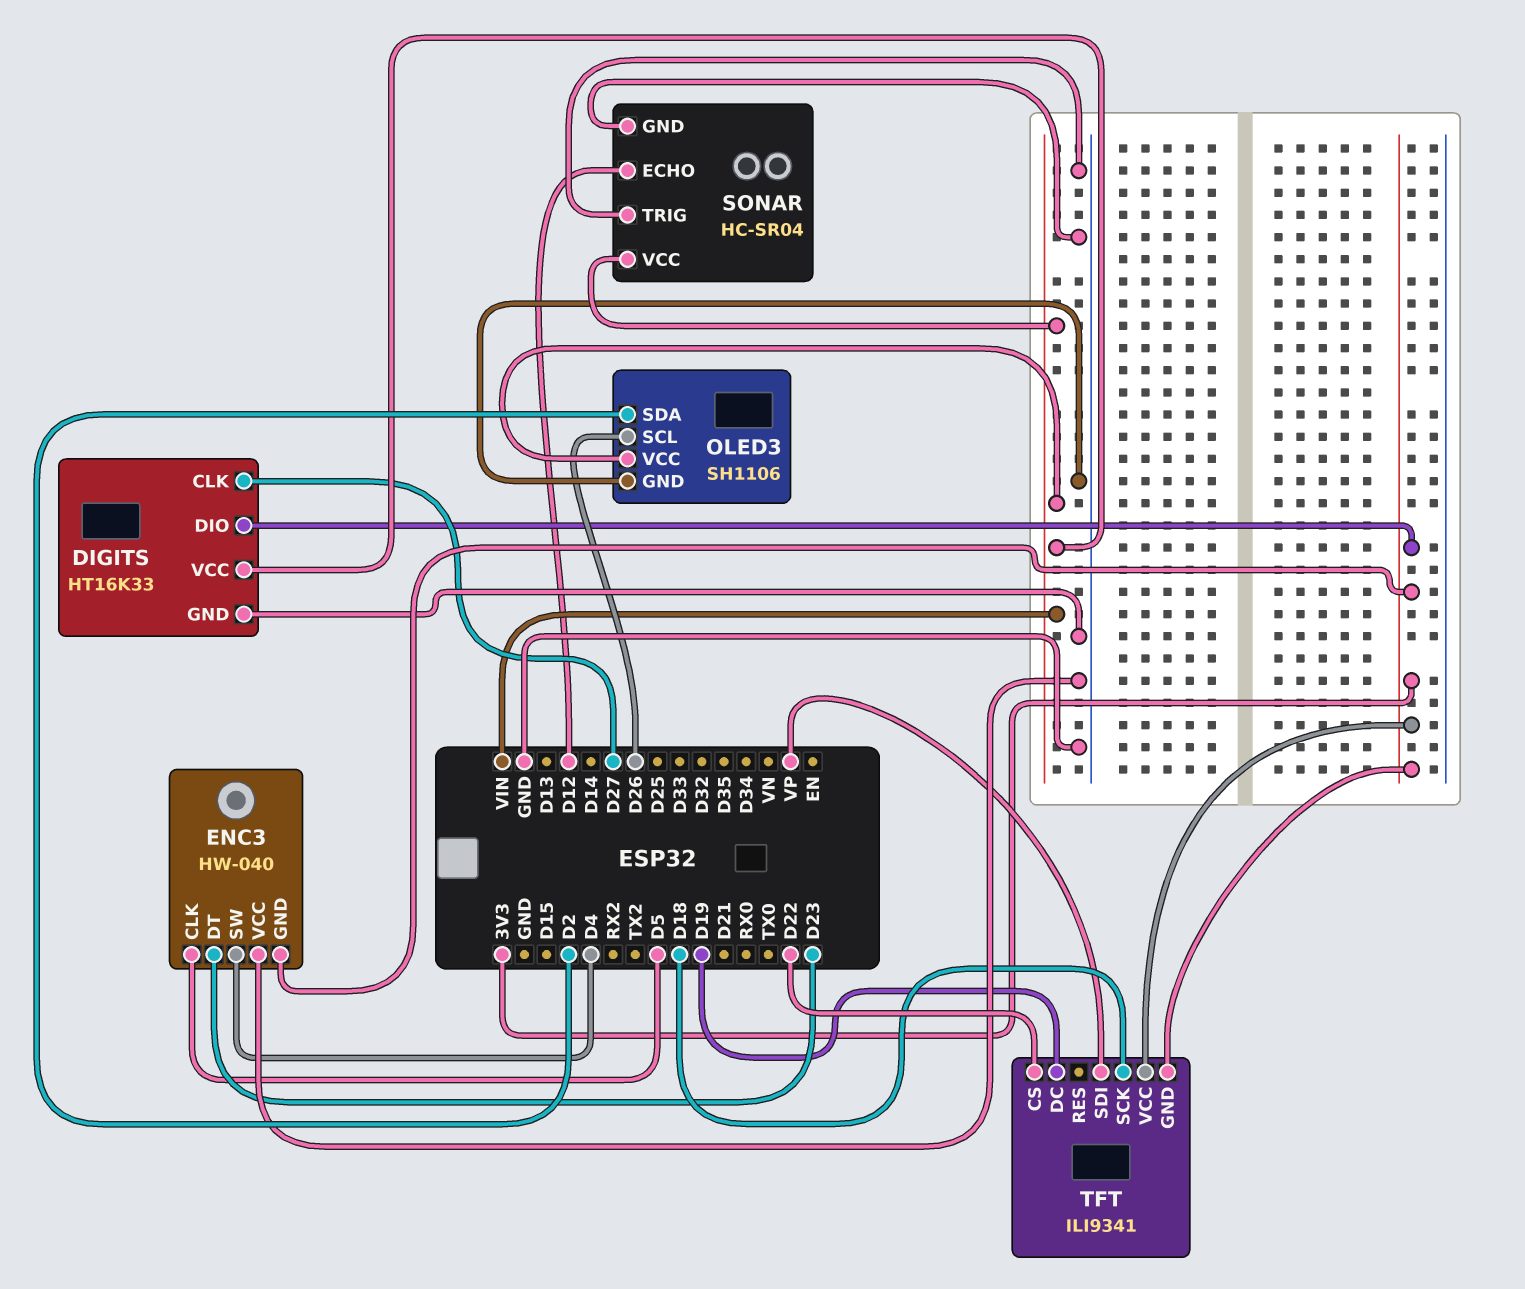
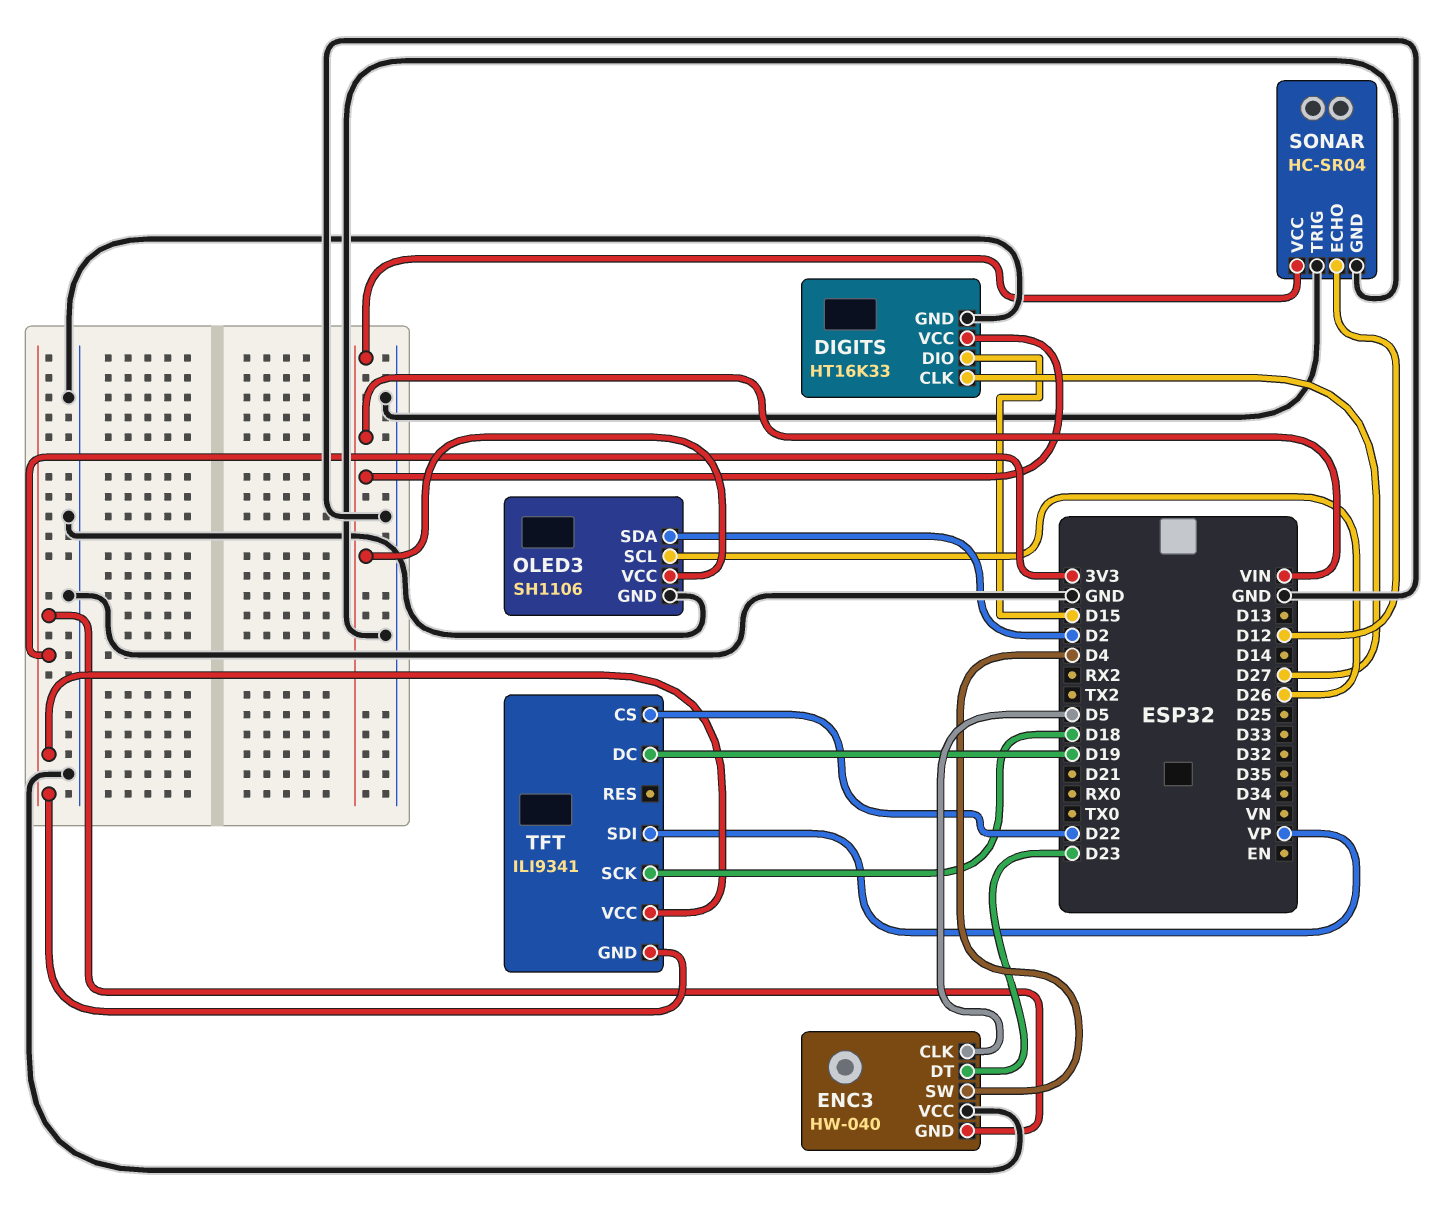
DIGITS pin DIO: 3V3 -> D15

